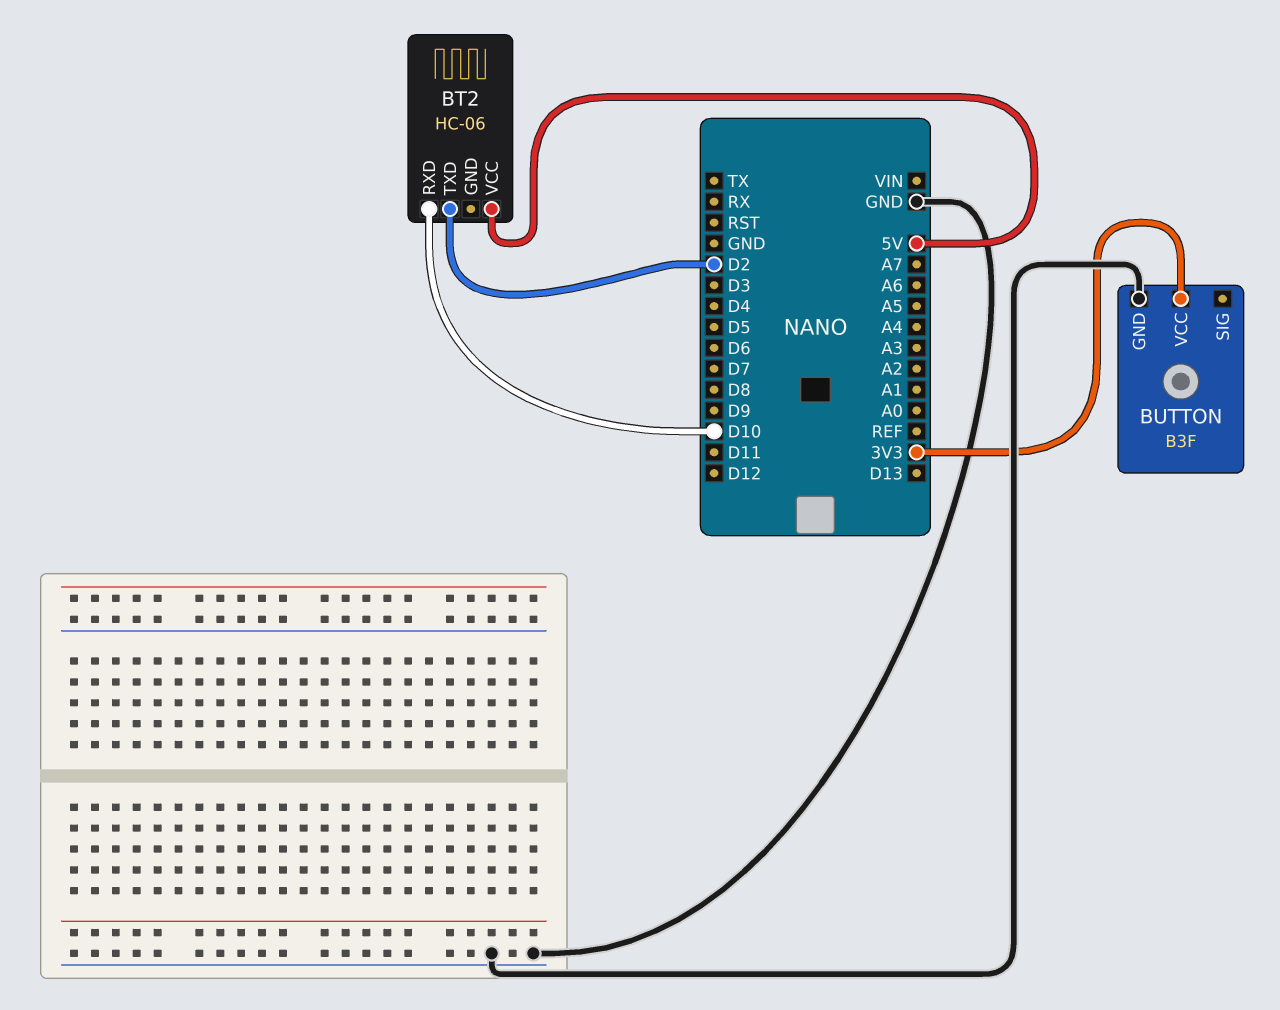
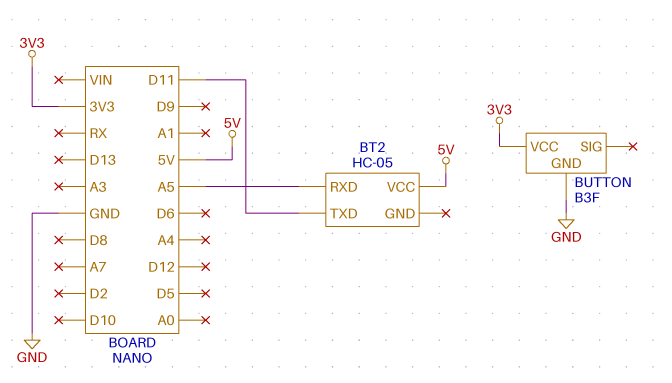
BT2: HC-06 -> HC-05
BT2 pin RXD: D10 -> A5
BT2 pin TXD: D2 -> D11

